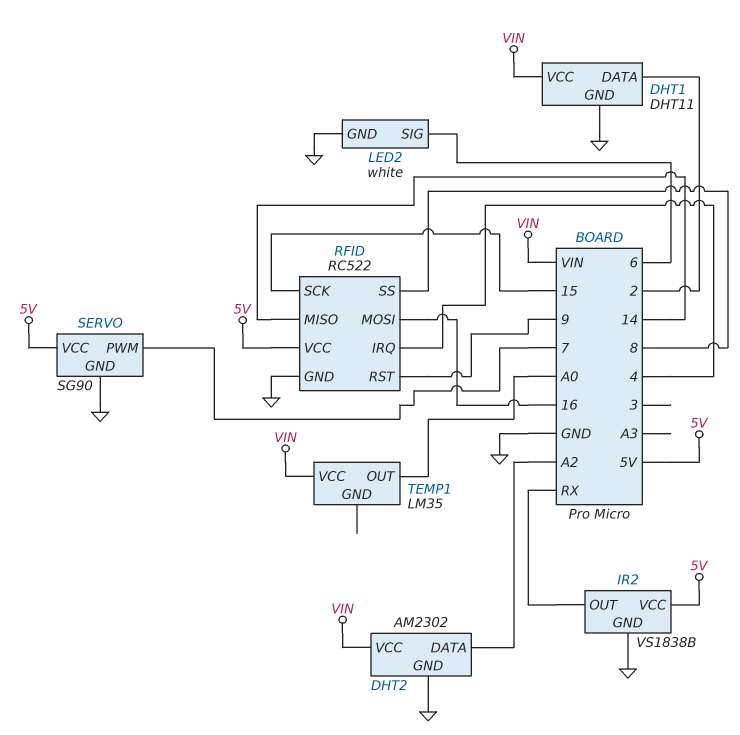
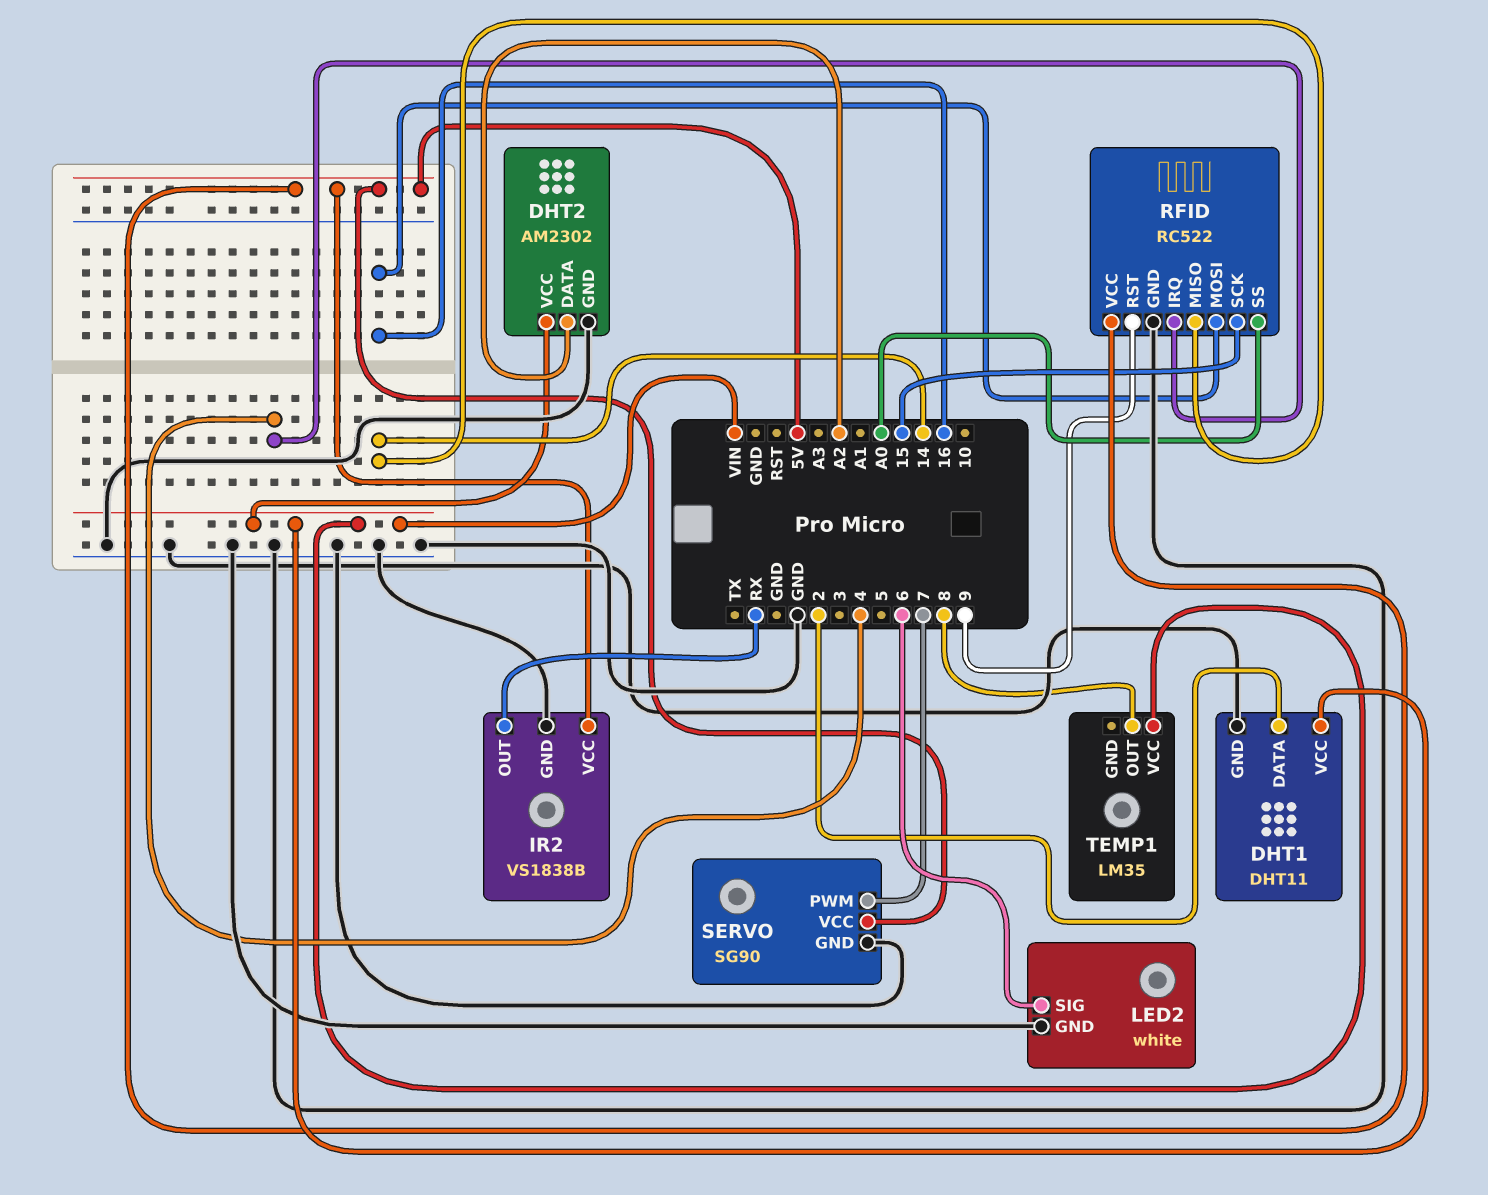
RFID pin SS: 8 -> A0
TEMP1 pin OUT: A0 -> 8

